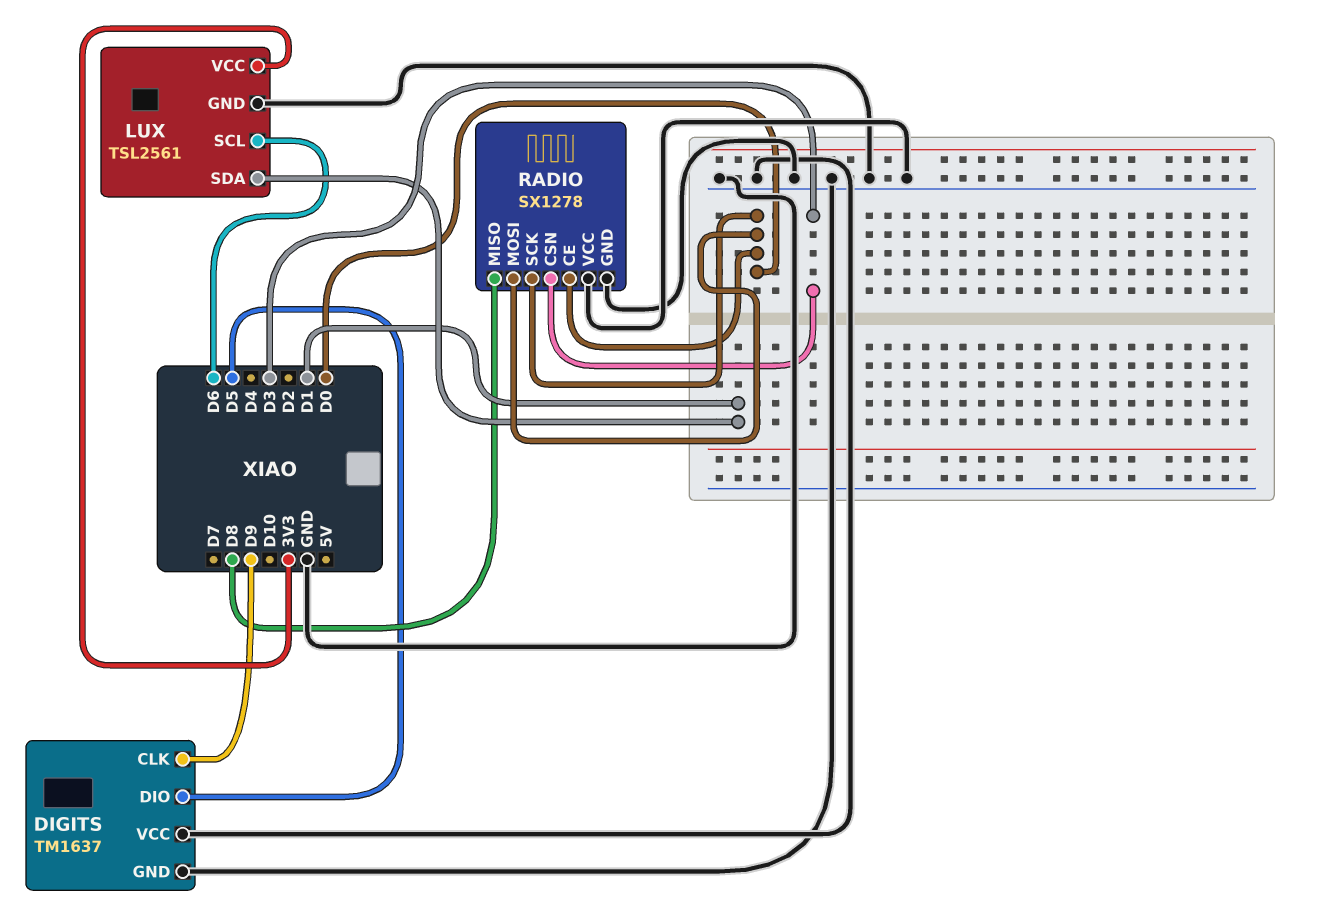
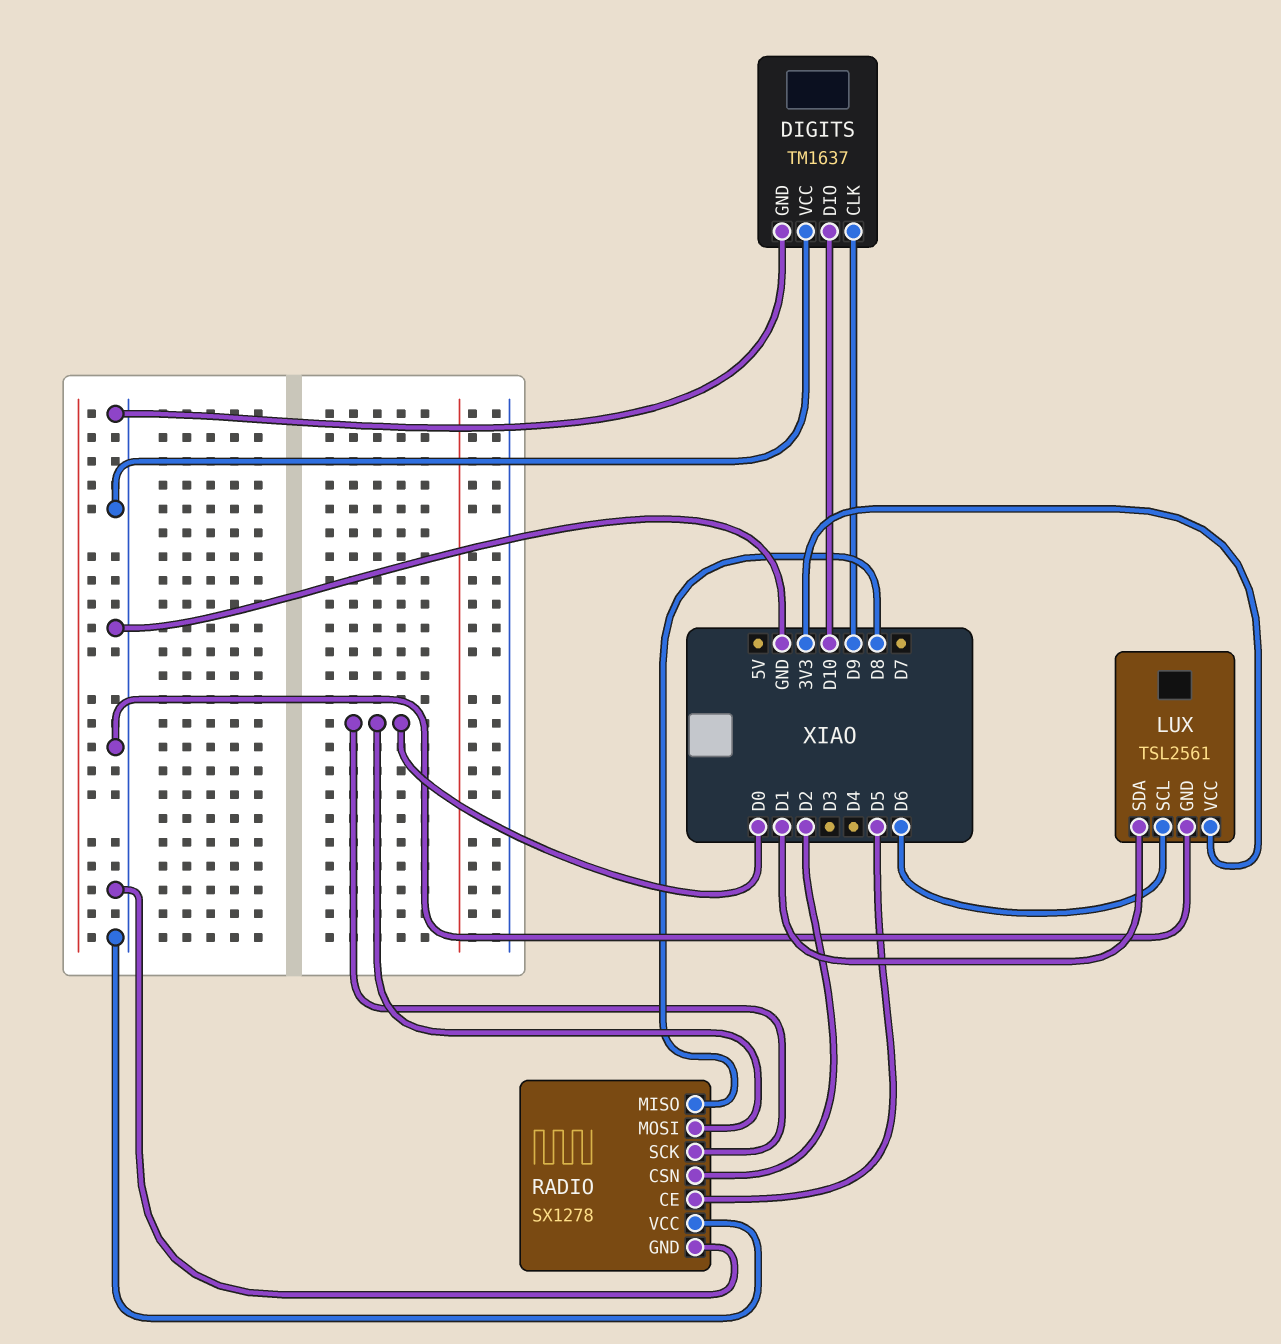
DIGITS pin DIO: D5 -> D10
RADIO pin CE: D0 -> D5
RADIO pin CSN: D3 -> D2

